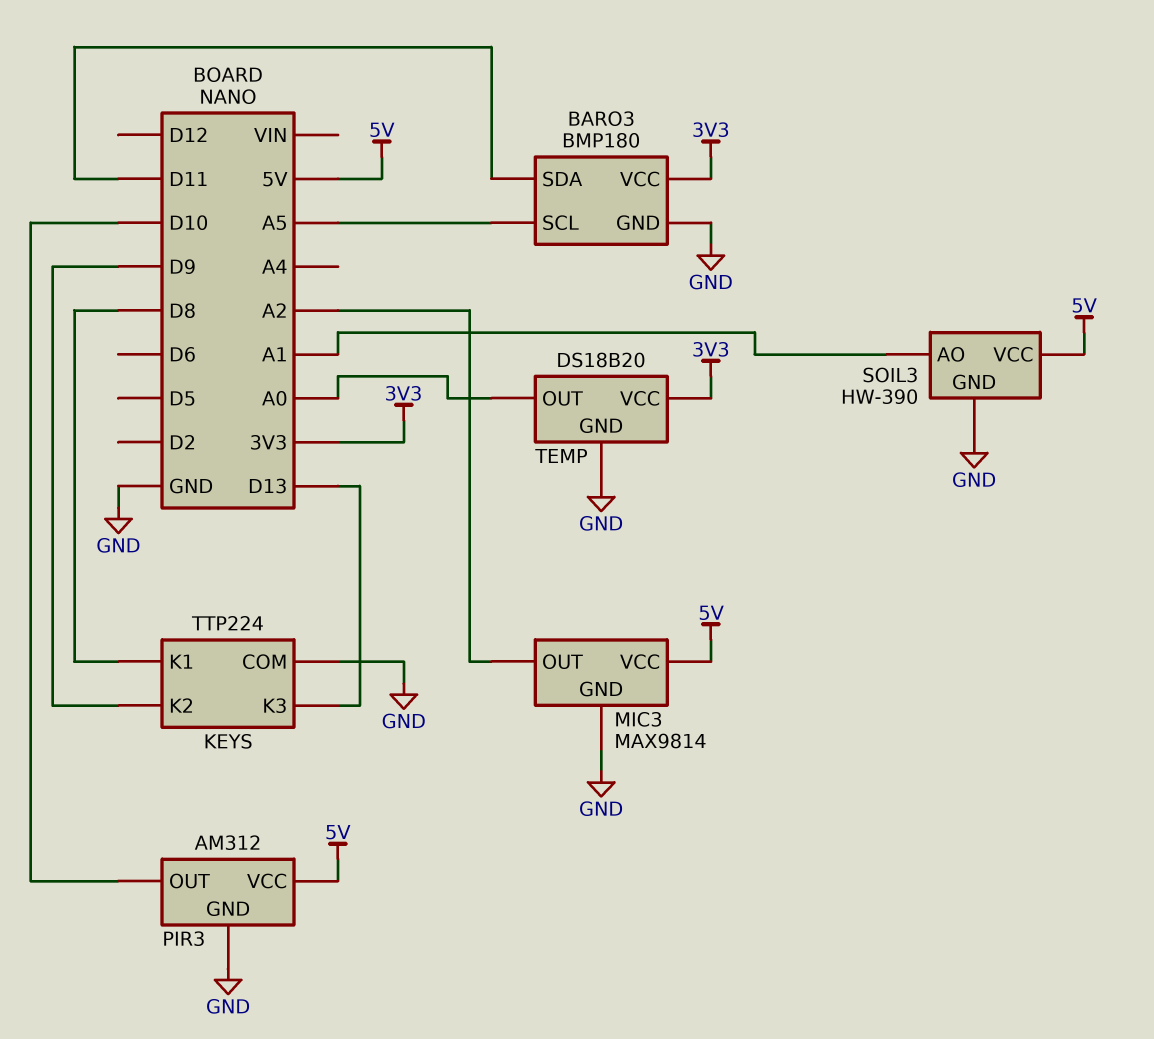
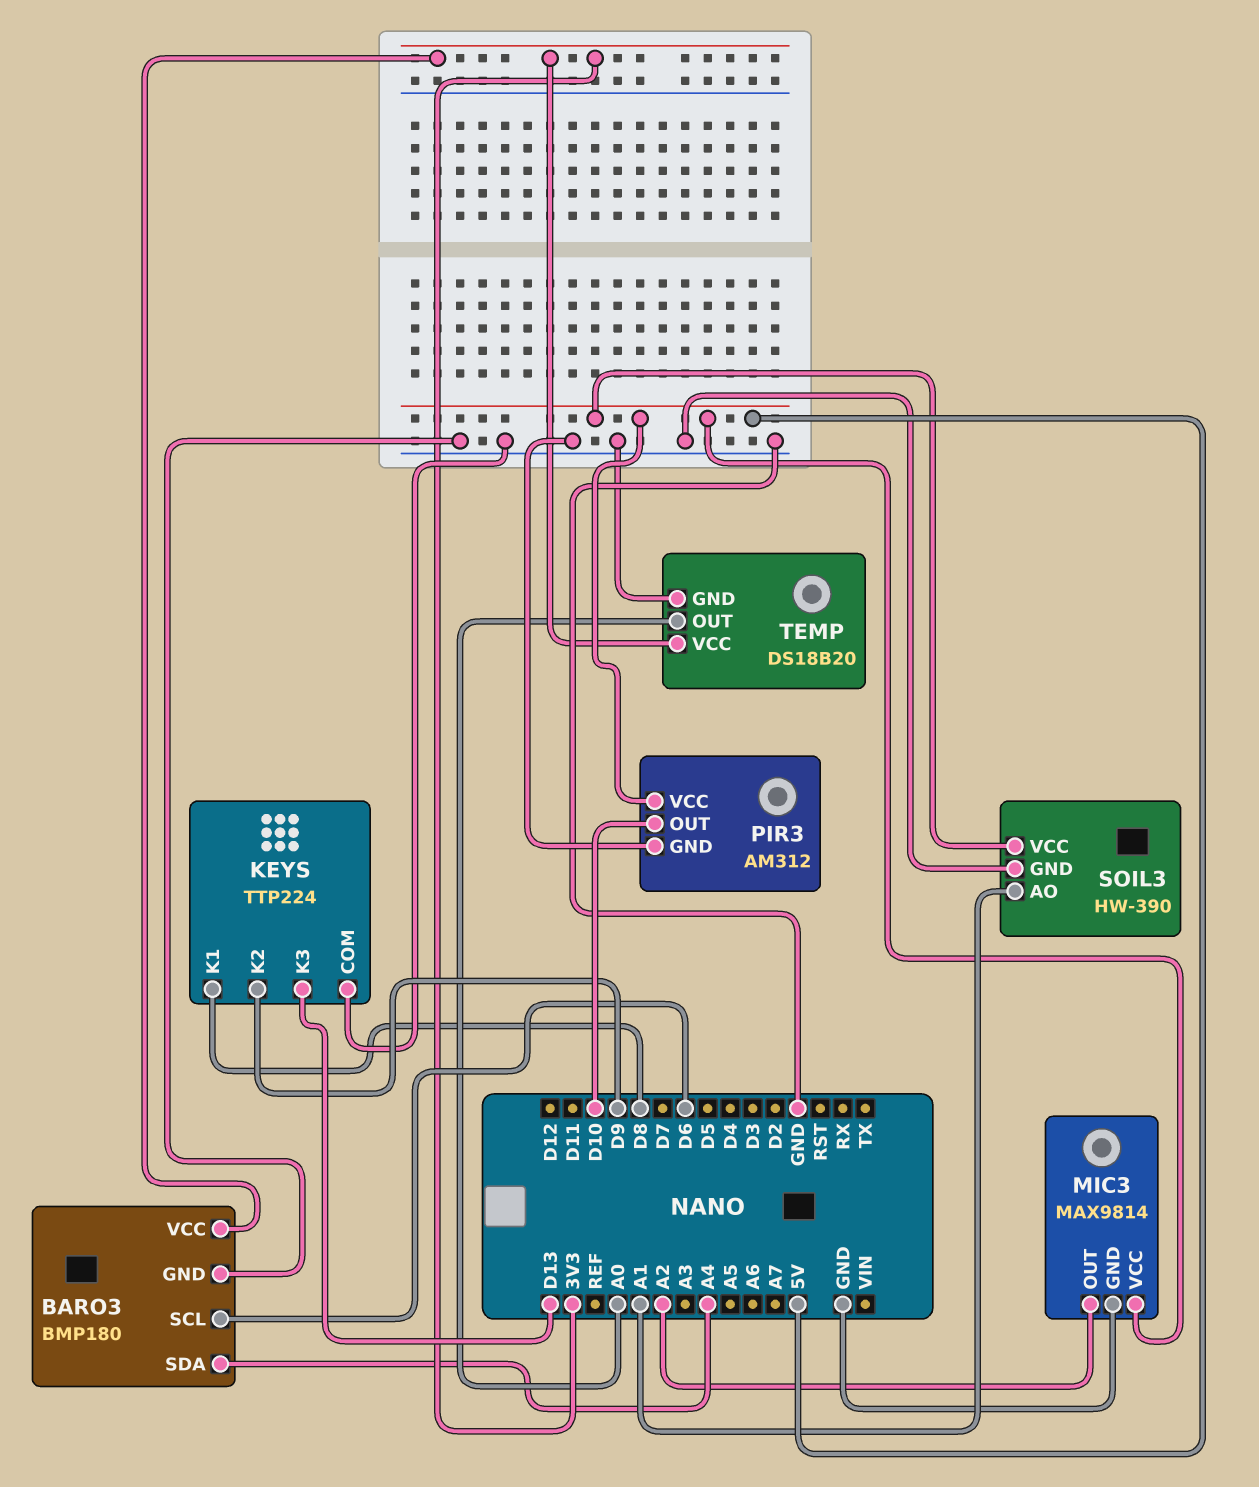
BARO3 pin SCL: A5 -> D6
BARO3 pin SDA: D11 -> A4

